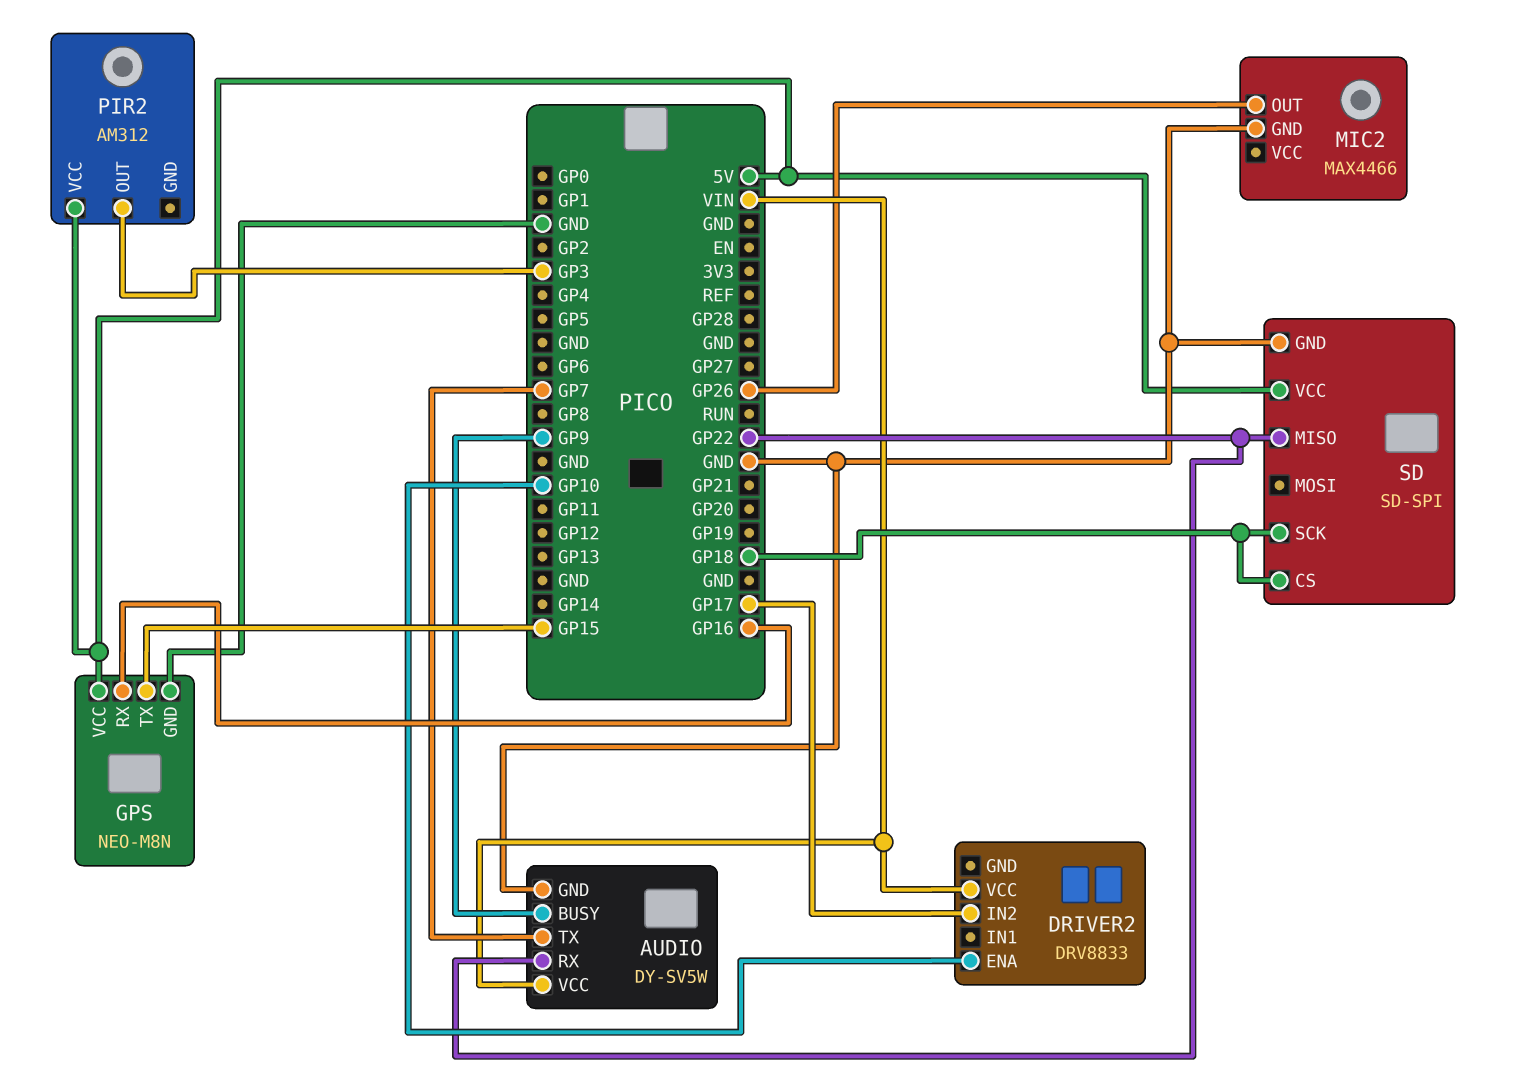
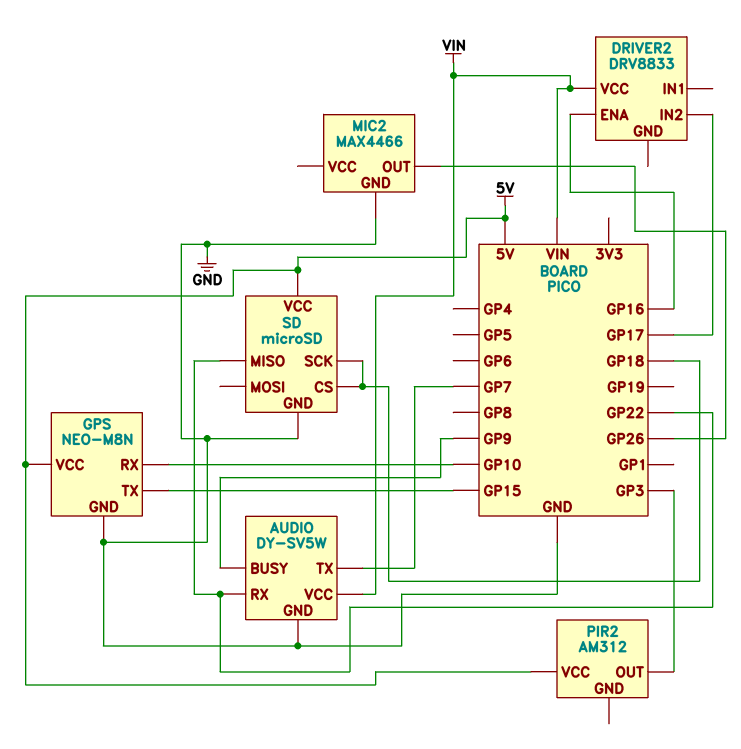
DRIVER2 pin ENA: GP10 -> GP16
GPS pin RX: GP16 -> GP10
SD: SD-SPI -> microSD

